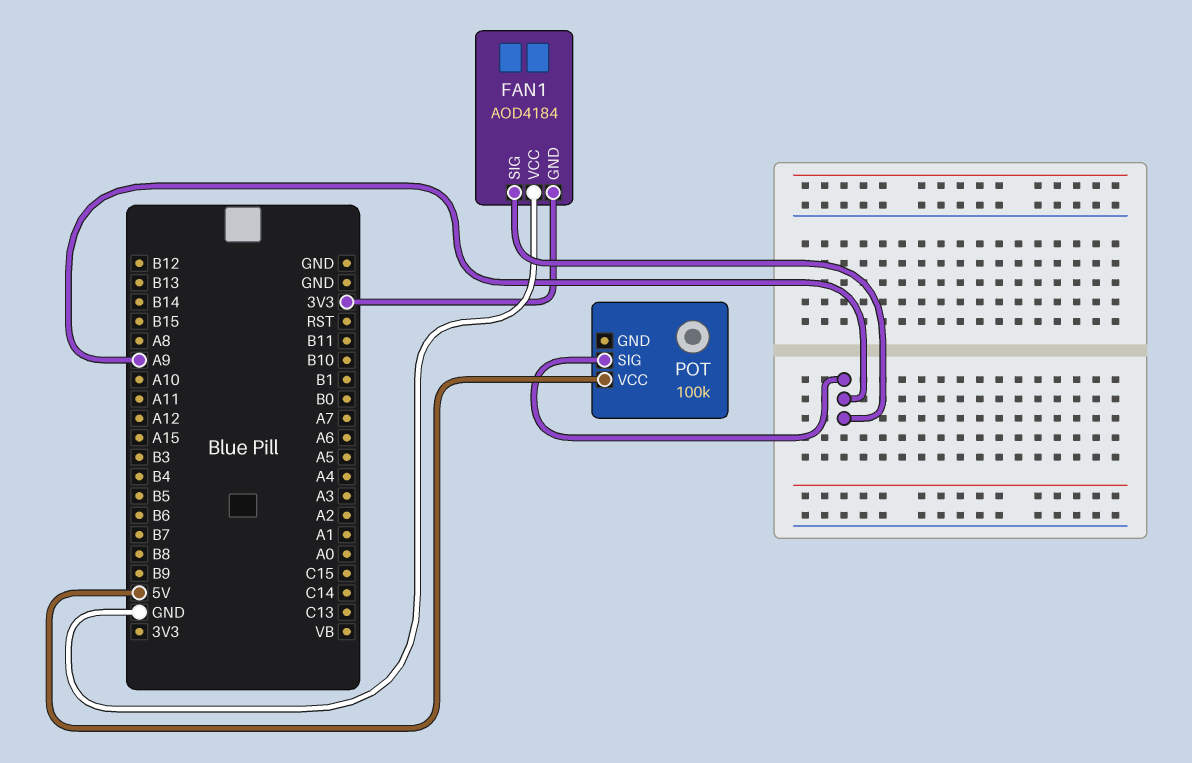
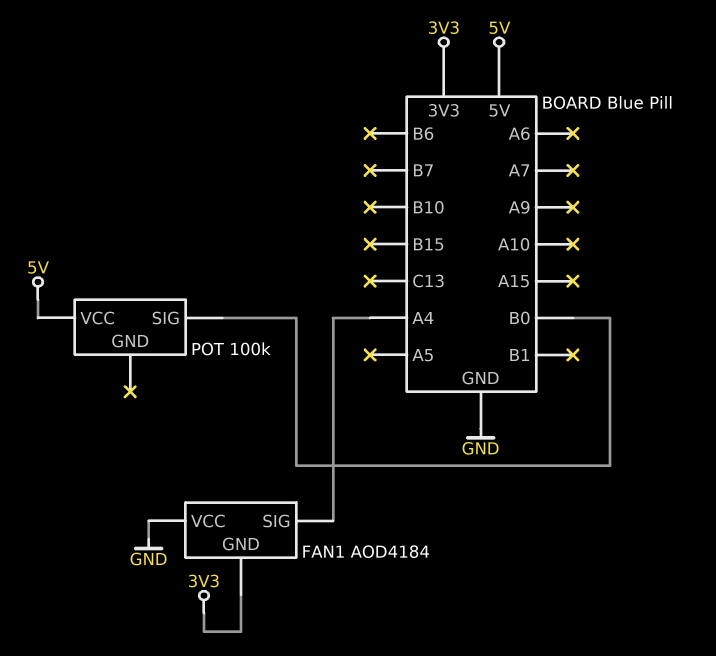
FAN1 pin SIG: A9 -> A4
POT pin SIG: A9 -> B0

